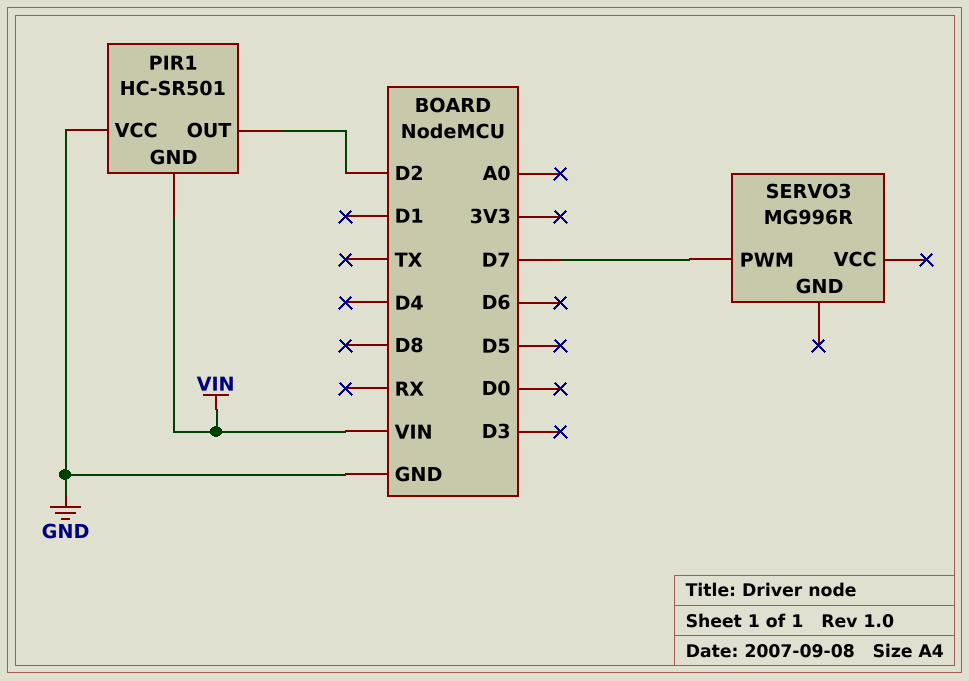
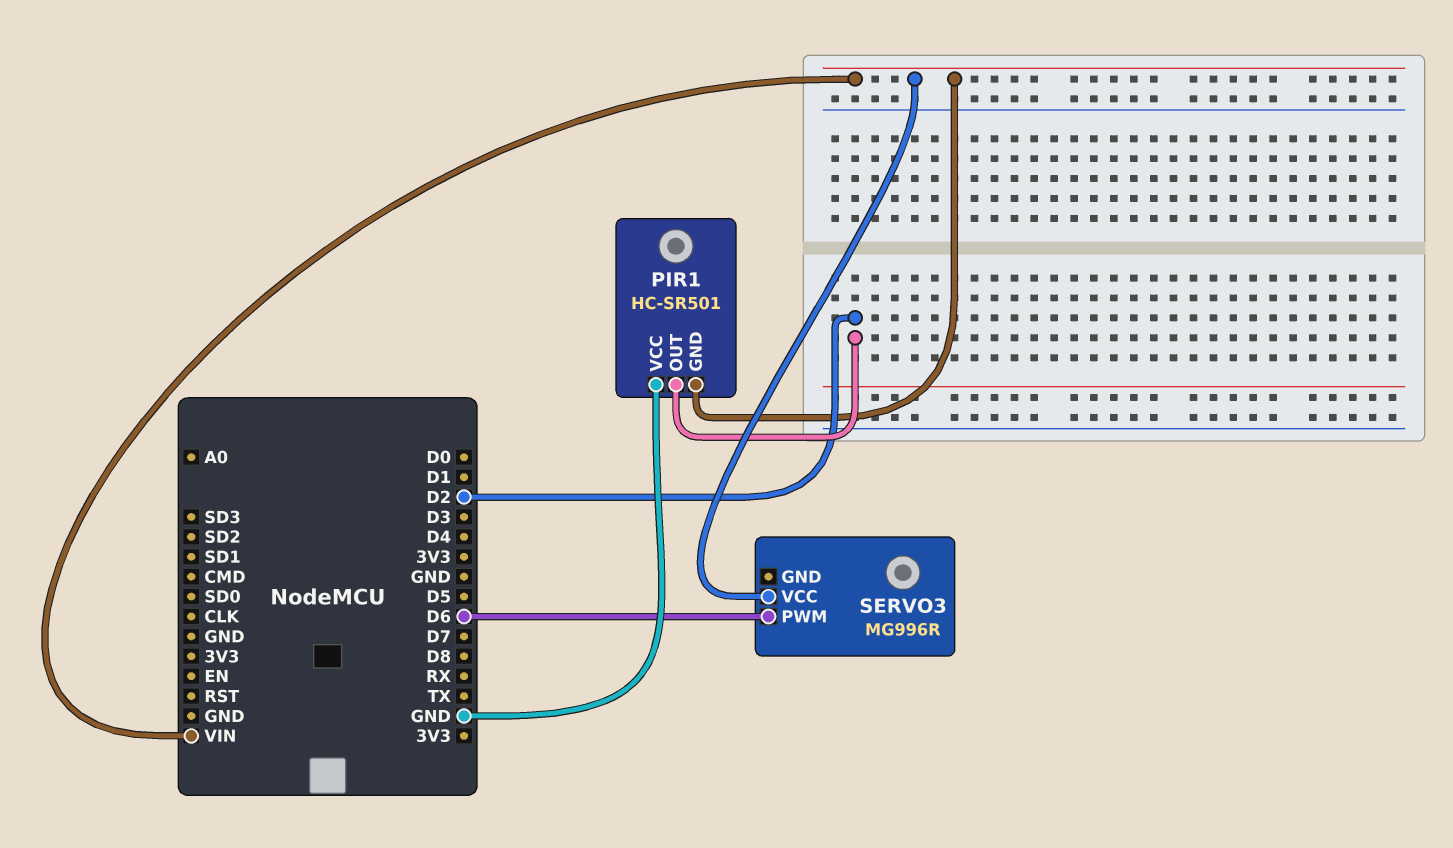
SERVO3 pin PWM: D7 -> D6
SERVO3 pin VCC: none -> VIN

